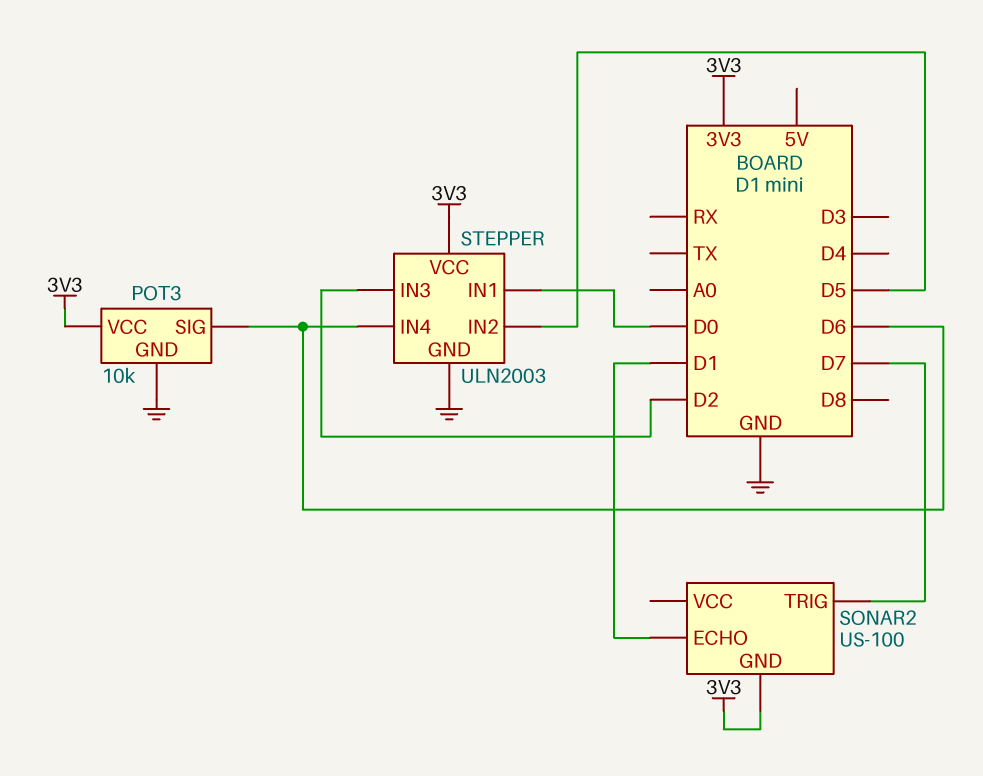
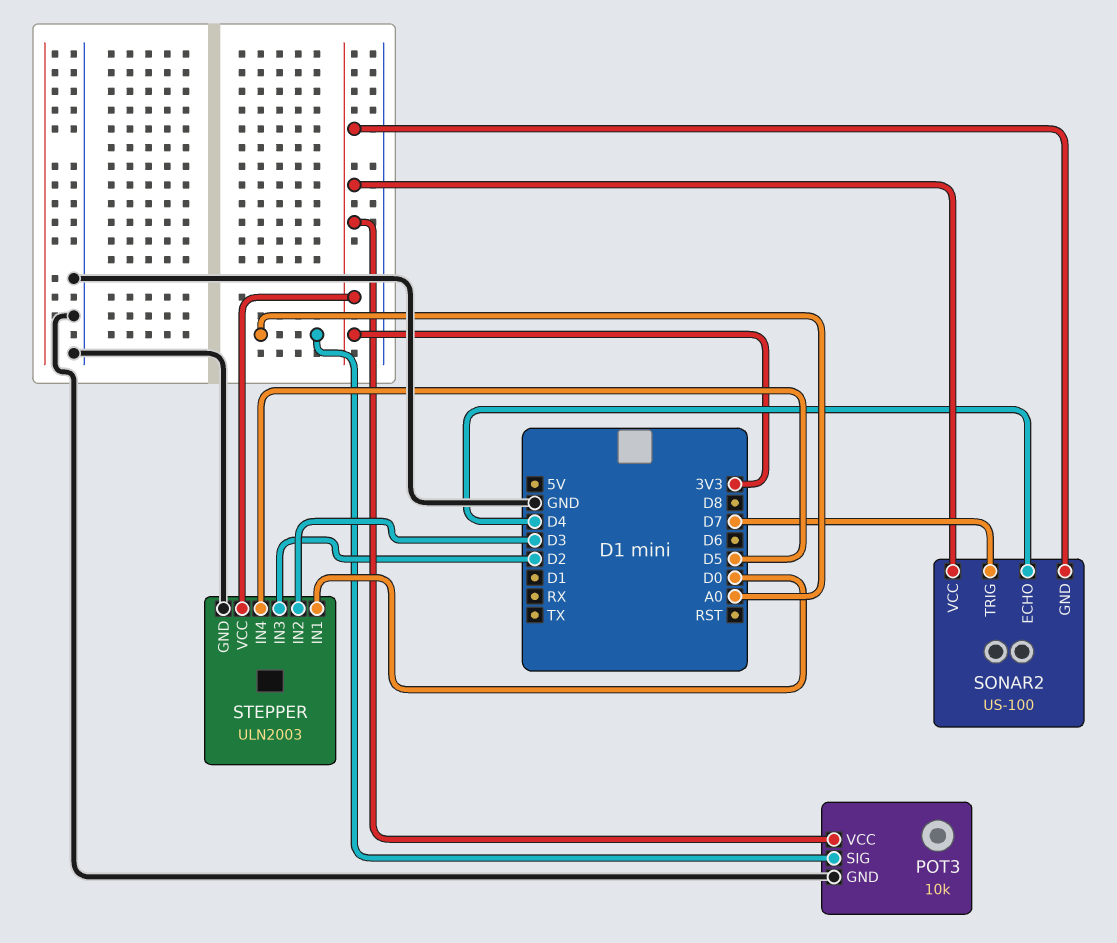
POT3 pin SIG: D6 -> A0
SONAR2 pin ECHO: D1 -> D4
SONAR2 pin VCC: none -> 3V3
STEPPER pin IN2: D5 -> D3
STEPPER pin IN4: D6 -> D5

